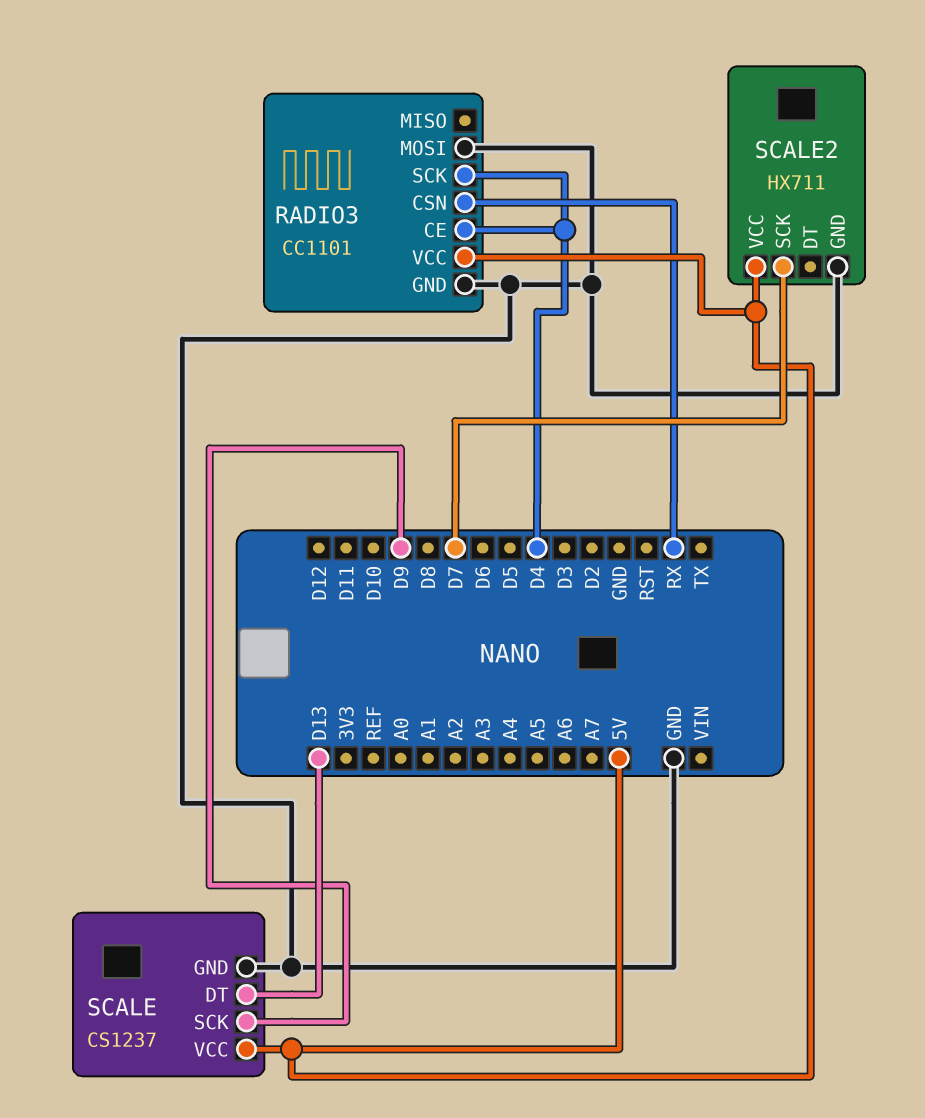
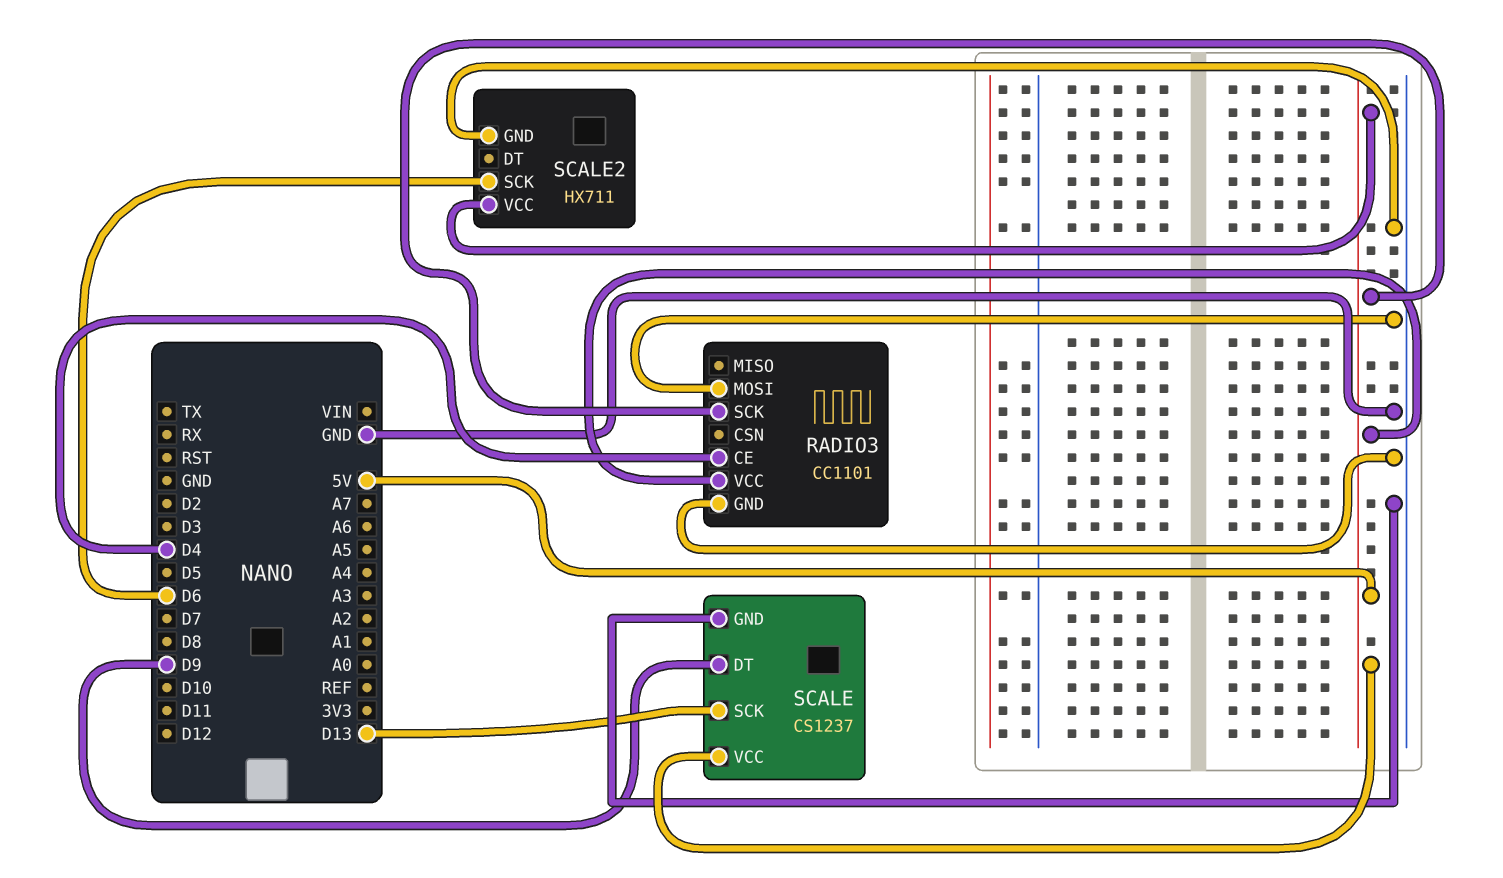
RADIO3 pin CSN: RX -> none
RADIO3 pin SCK: D4 -> 5V
SCALE pin DT: D13 -> D9
SCALE pin SCK: D9 -> D13
SCALE2 pin SCK: D7 -> D6

